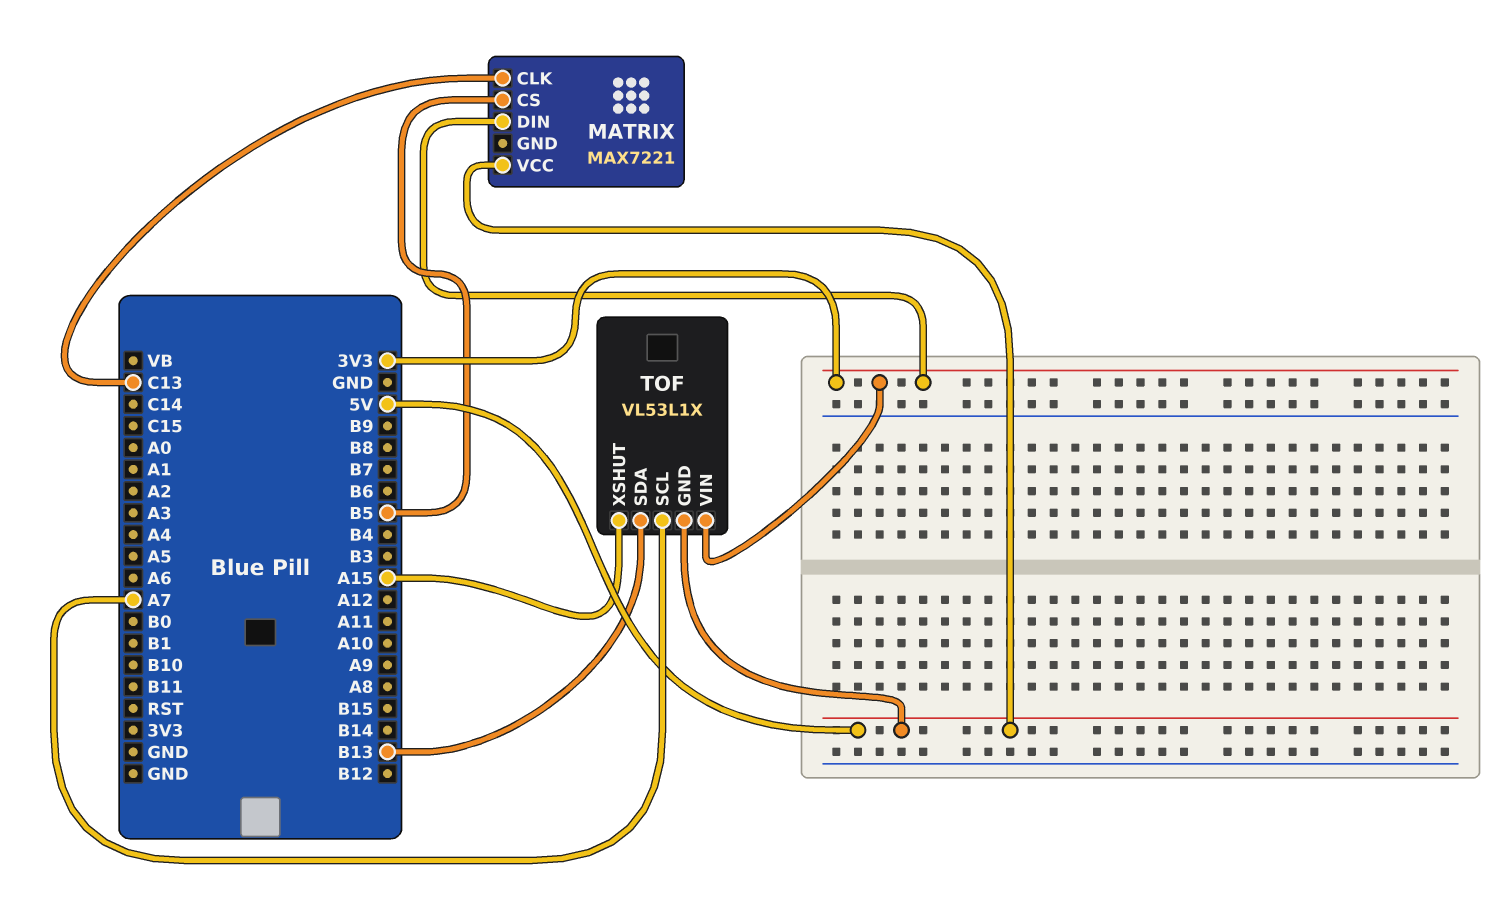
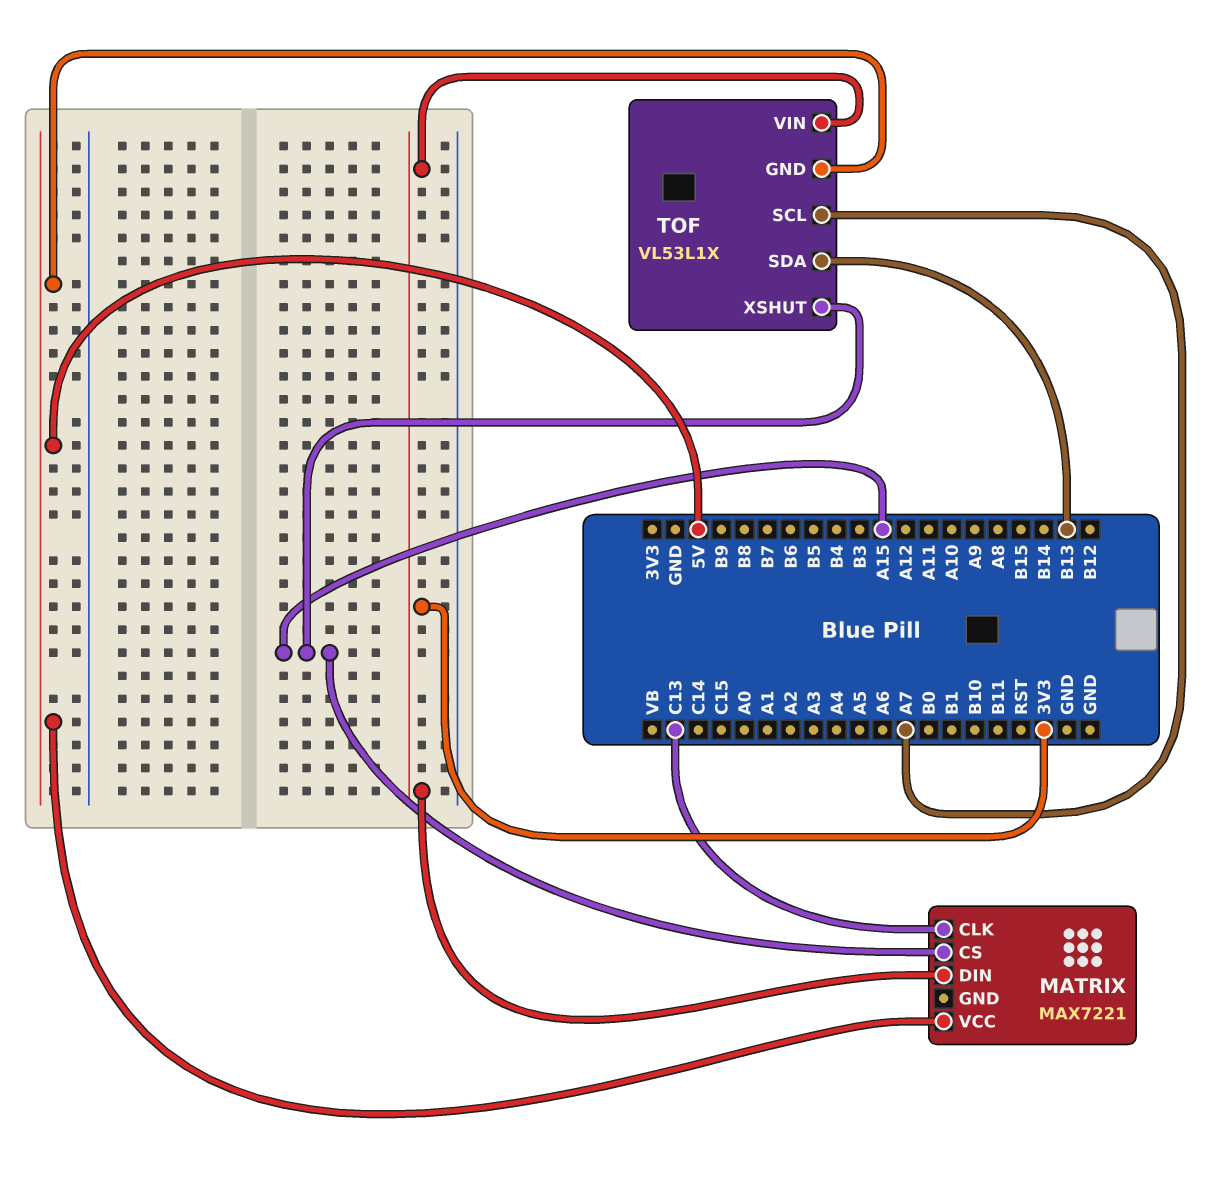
MATRIX pin CS: B5 -> A15

